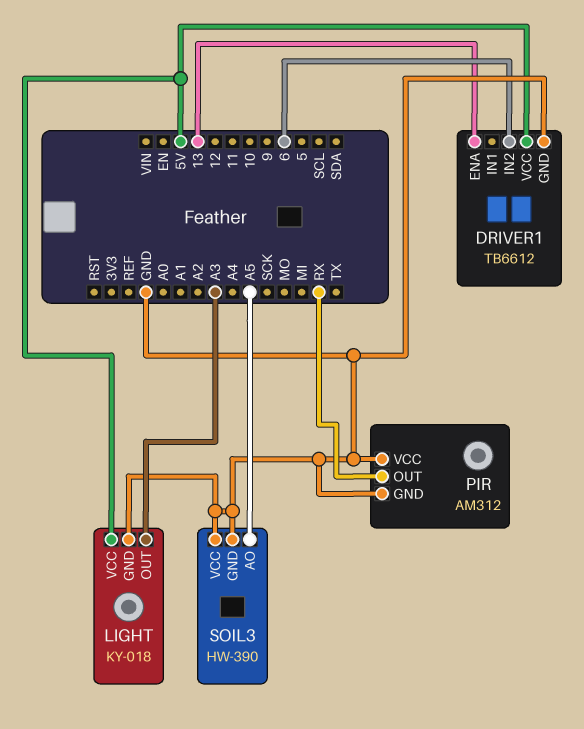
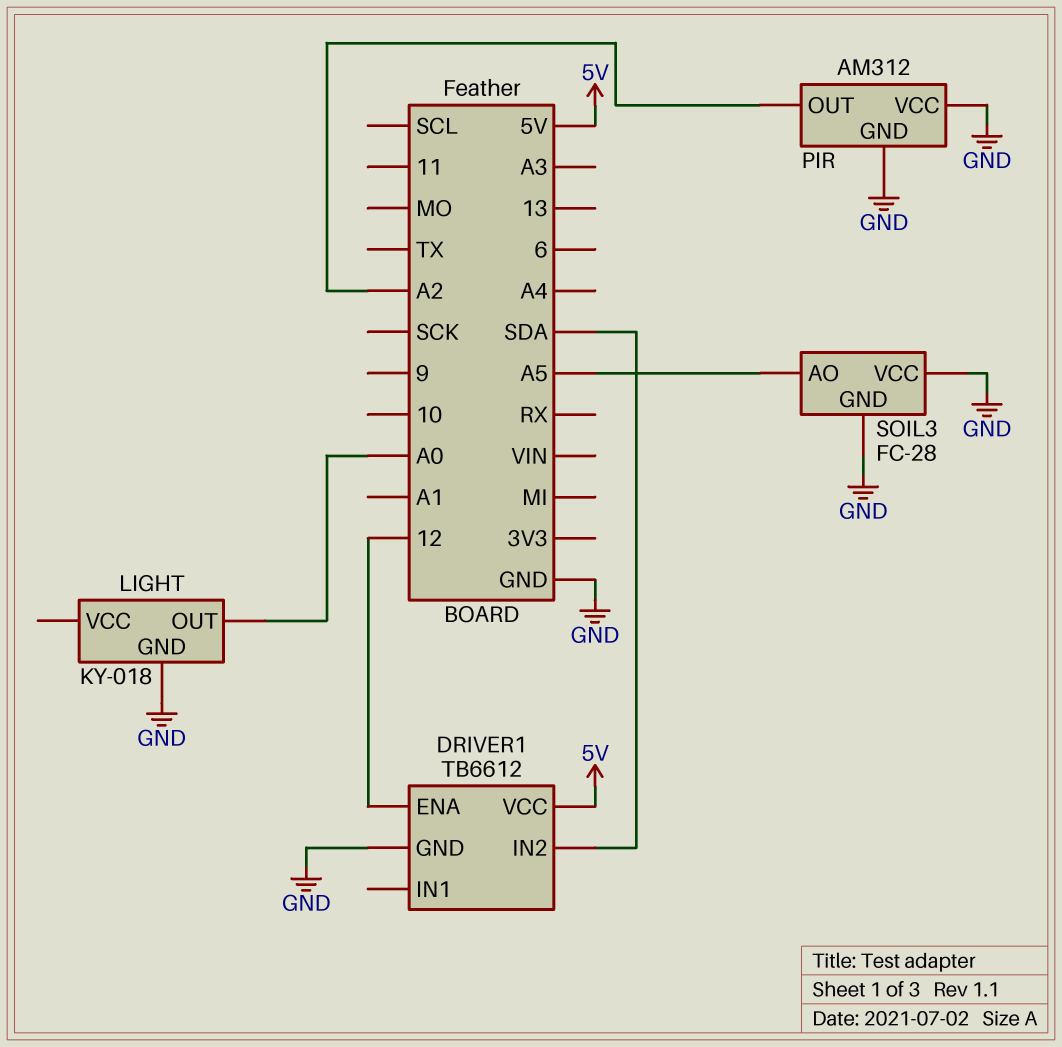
DRIVER1 pin ENA: 13 -> 12
DRIVER1 pin IN2: 6 -> SDA
LIGHT pin OUT: A3 -> A0
LIGHT pin VCC: 5V -> none
PIR pin OUT: RX -> A2
SOIL3: HW-390 -> FC-28

